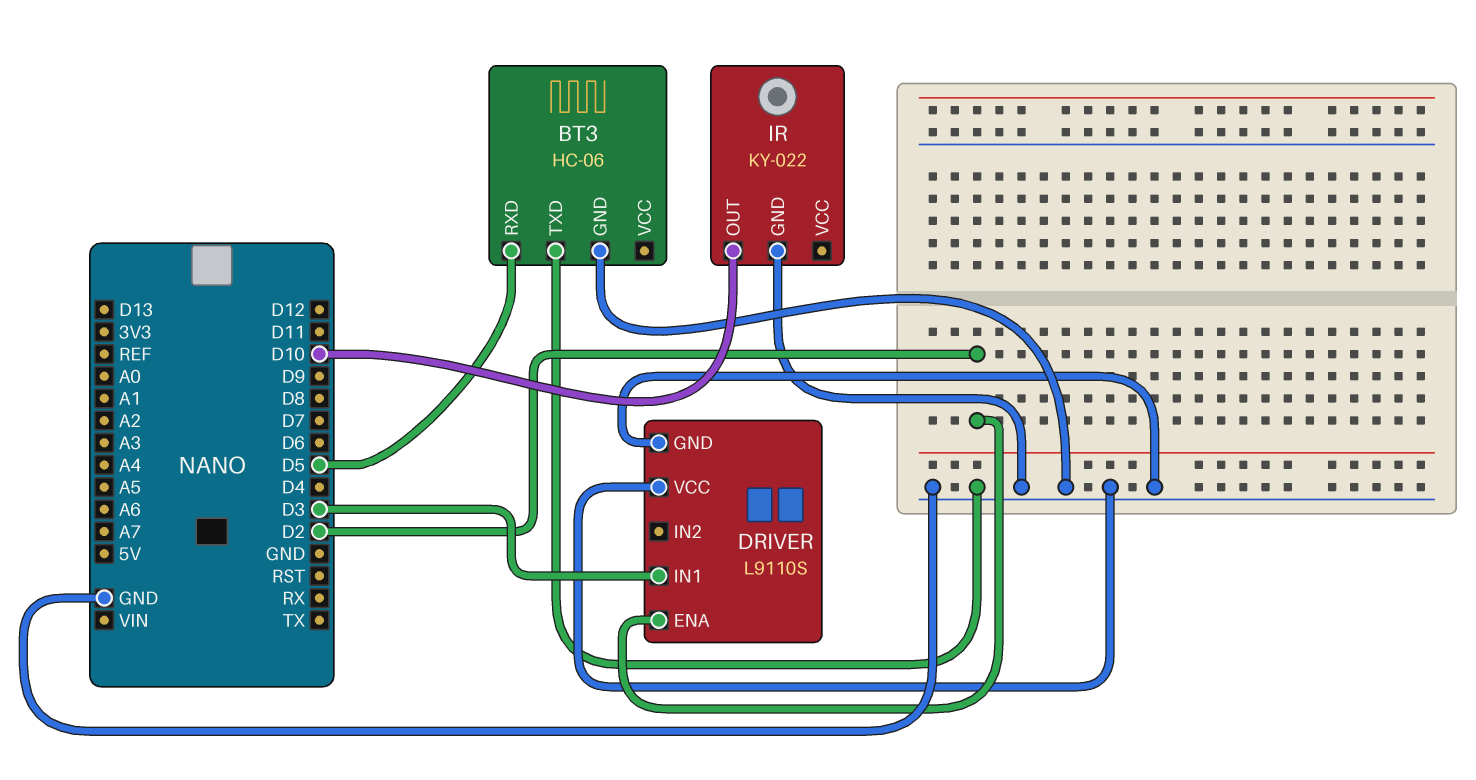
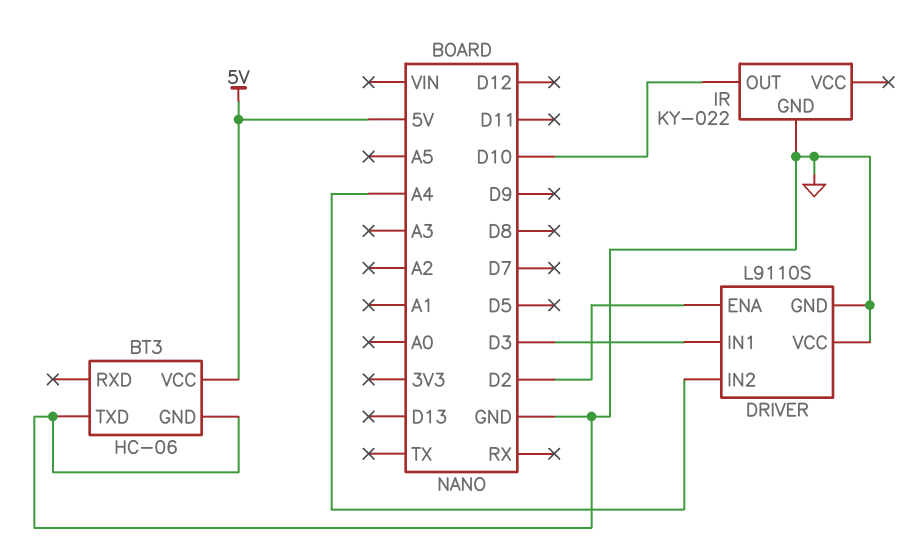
BT3 pin RXD: D5 -> none
BT3 pin VCC: none -> 5V
DRIVER pin IN2: none -> A4

